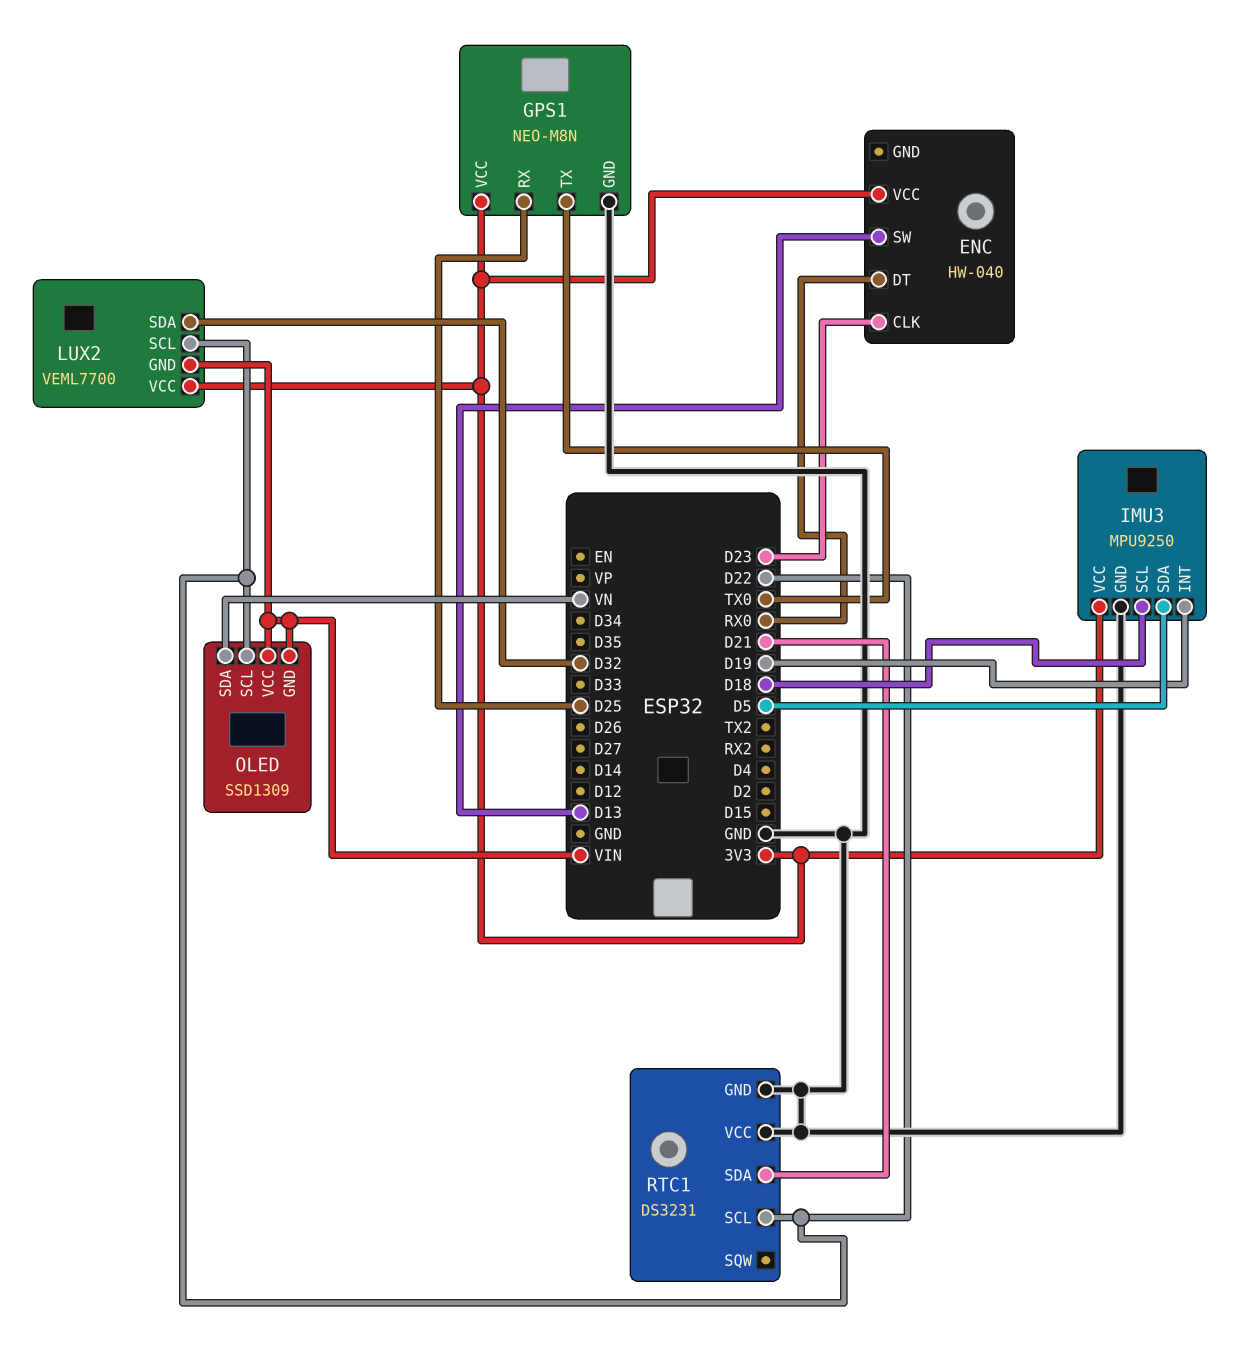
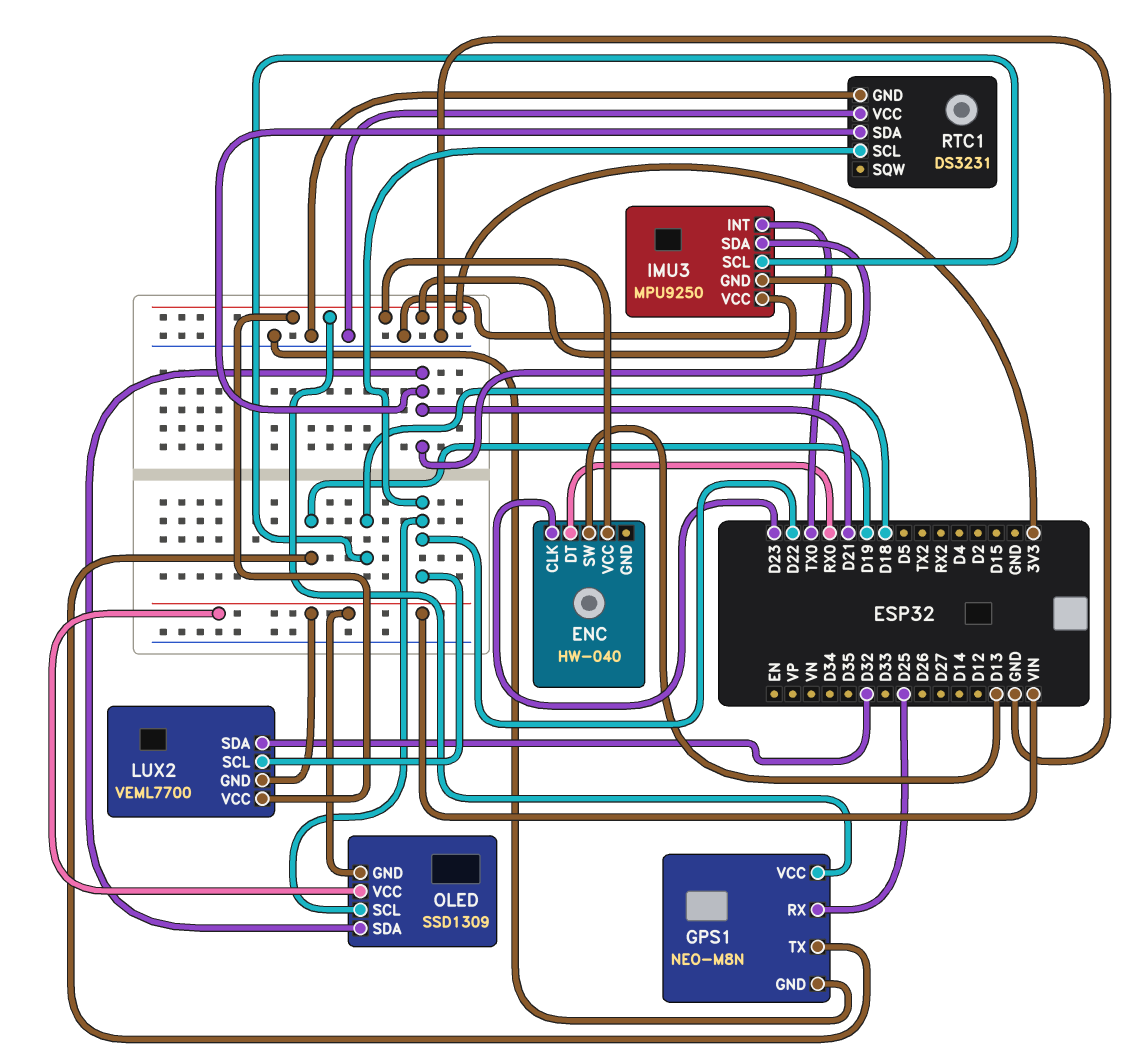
GPS1 pin TX: TX0 -> D19
IMU3 pin INT: D19 -> TX0
IMU3 pin SDA: D5 -> D21
OLED pin SDA: VN -> D21

